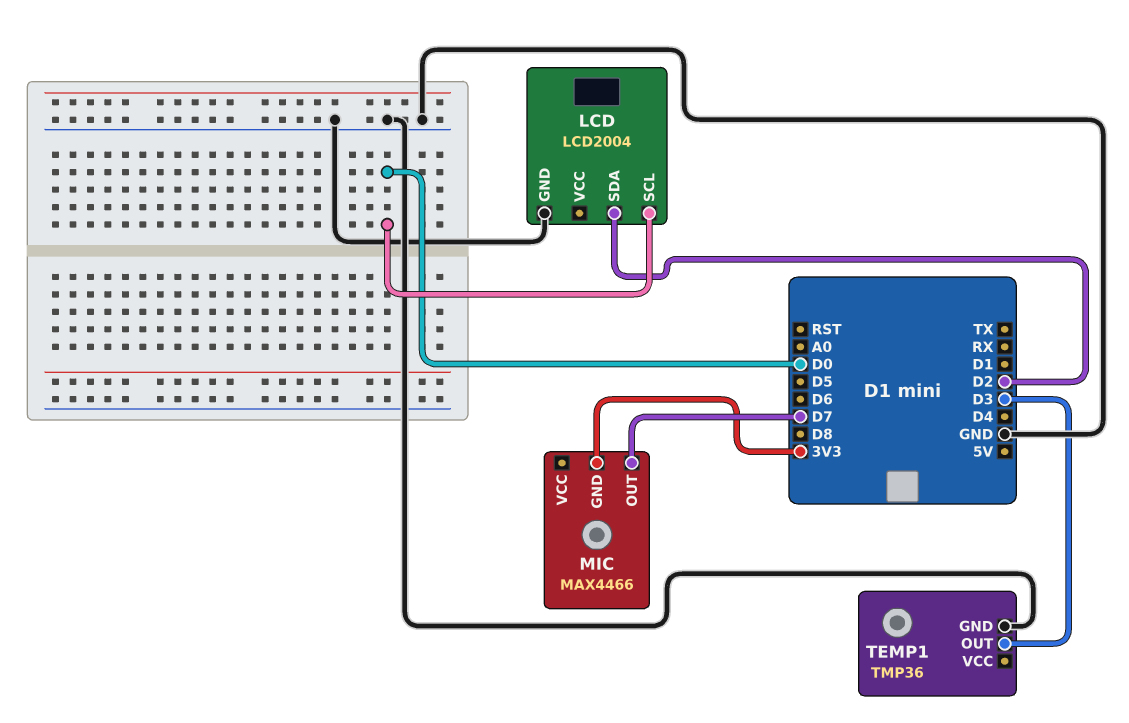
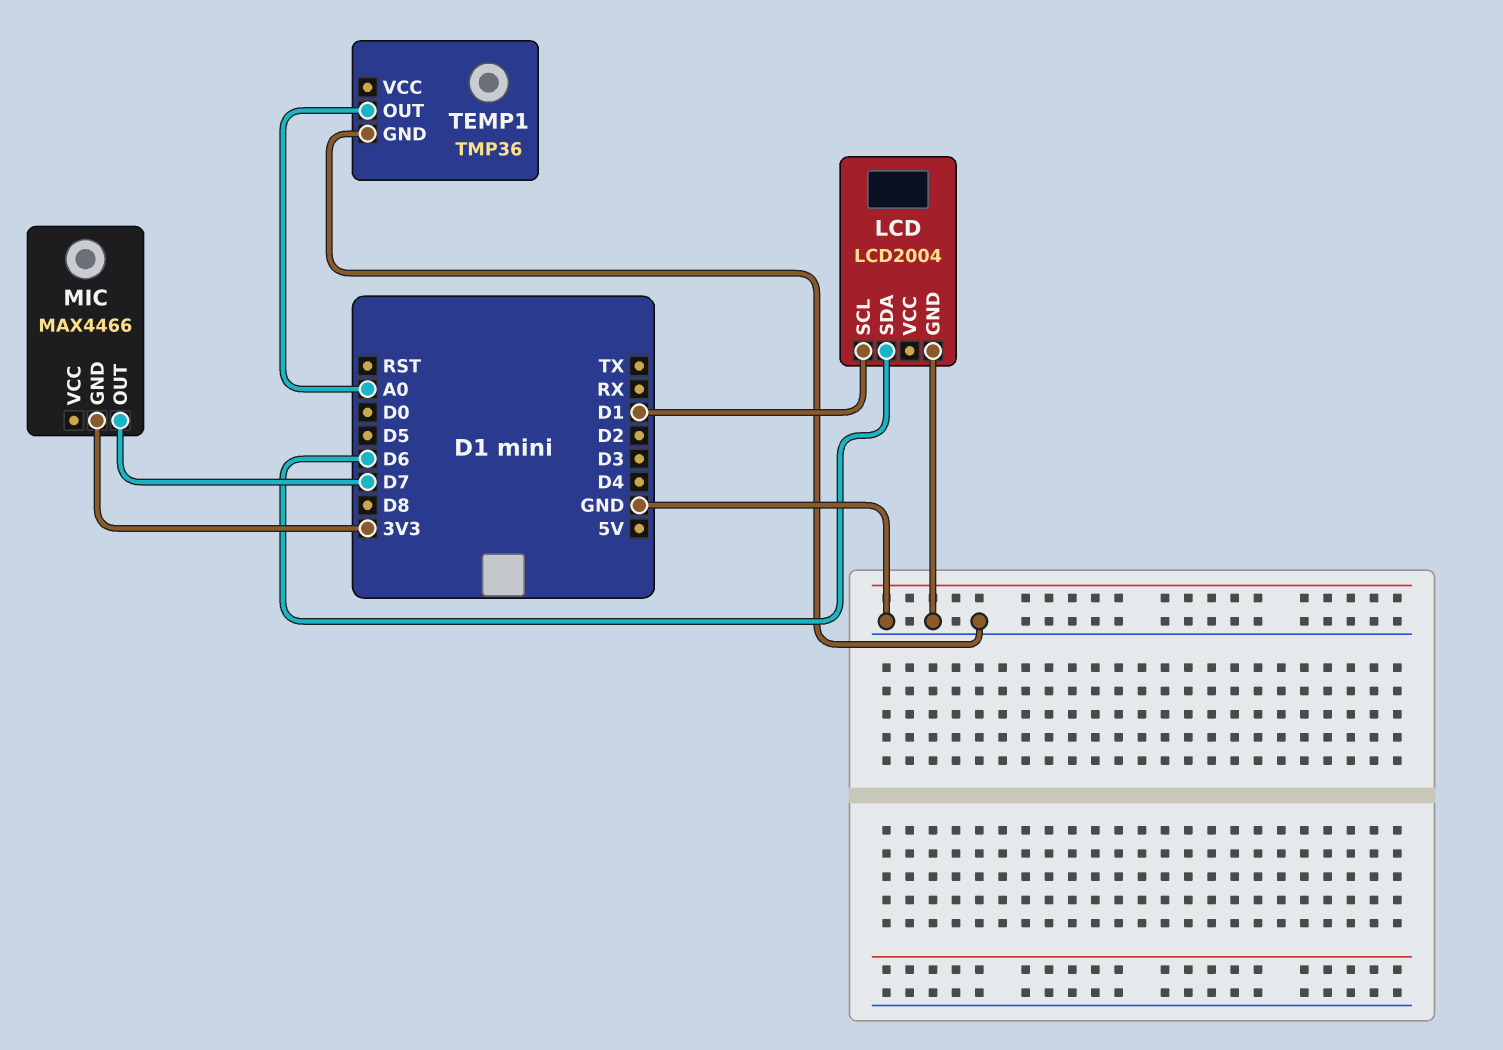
LCD pin SCL: D0 -> D1
LCD pin SDA: D2 -> D6
TEMP1 pin OUT: D3 -> A0

